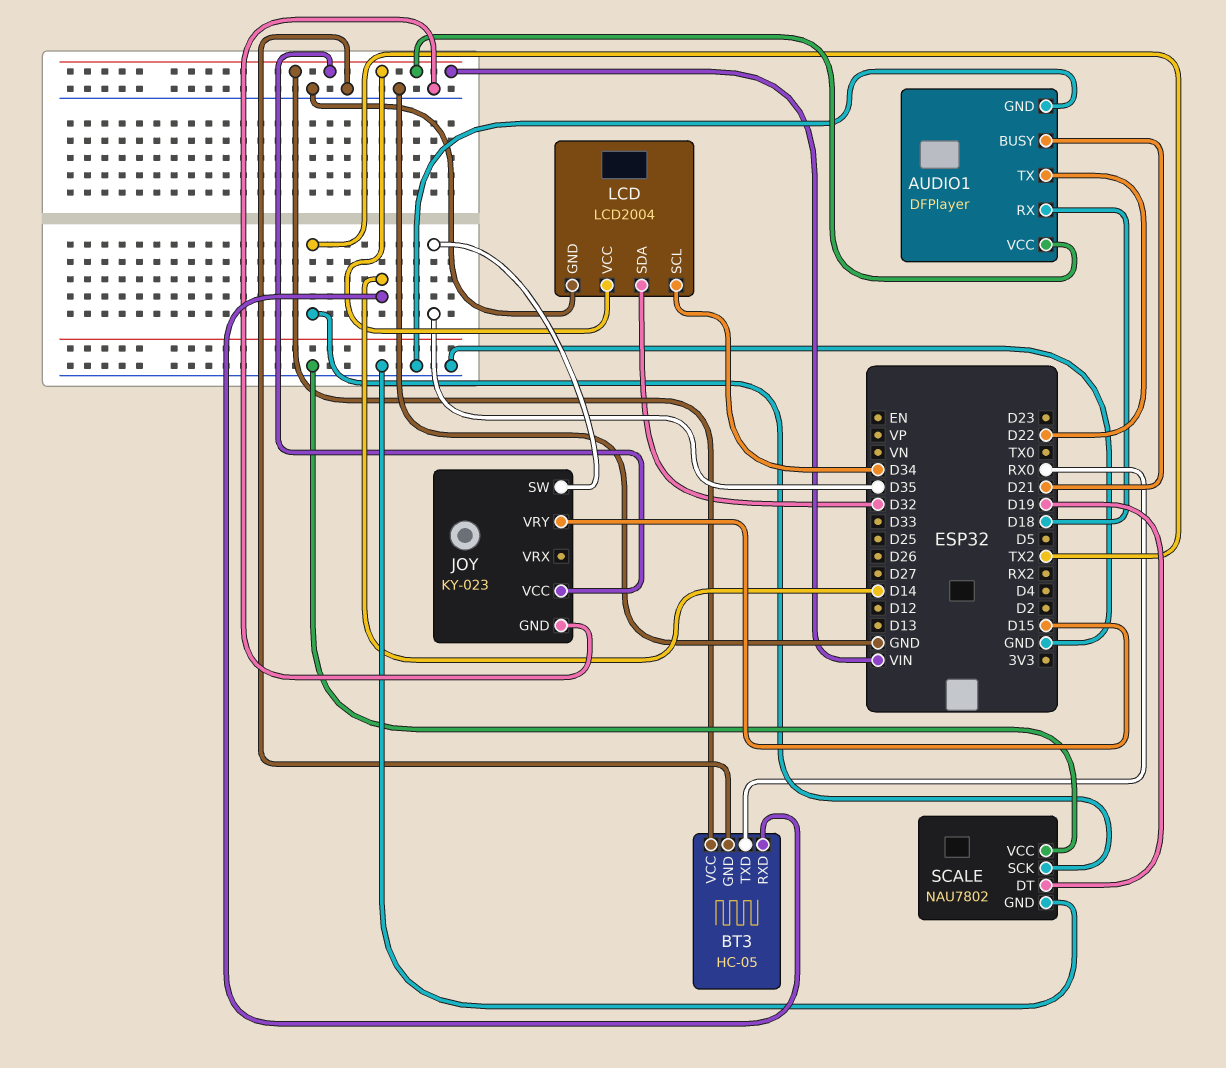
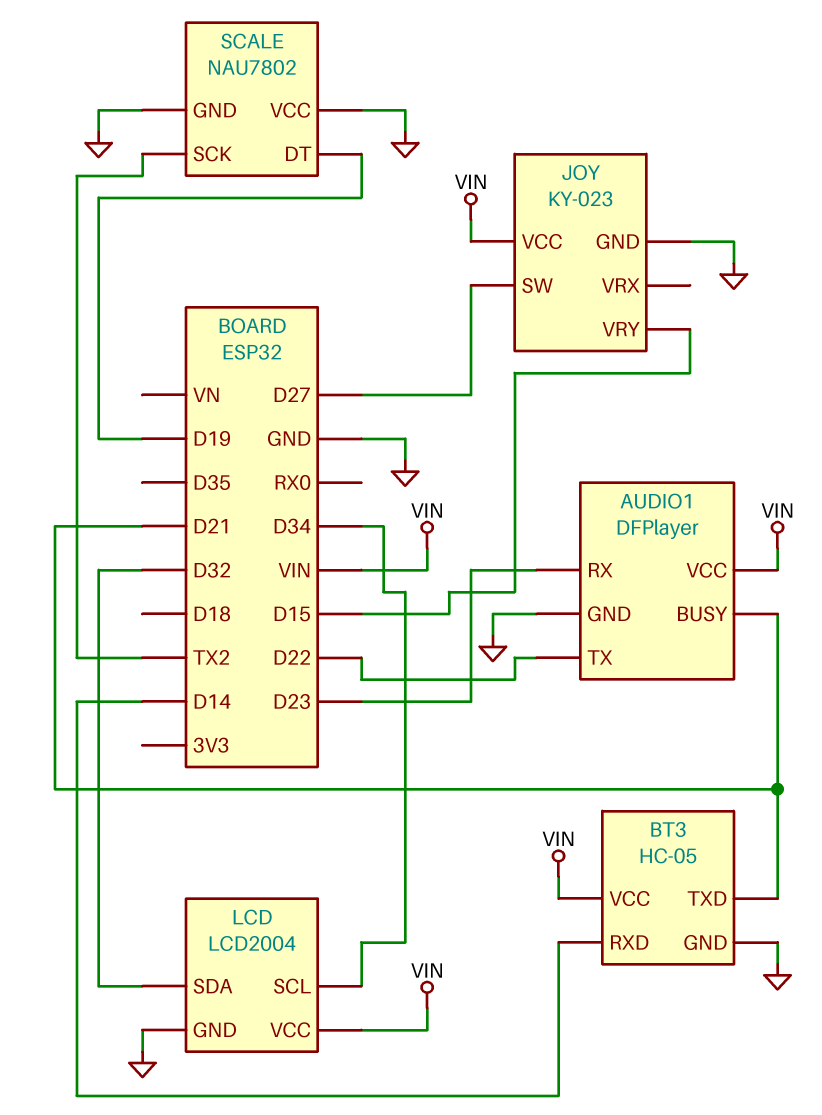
AUDIO1 pin RX: D18 -> D23
BT3 pin TXD: RX0 -> D21
JOY pin SW: D35 -> D27

